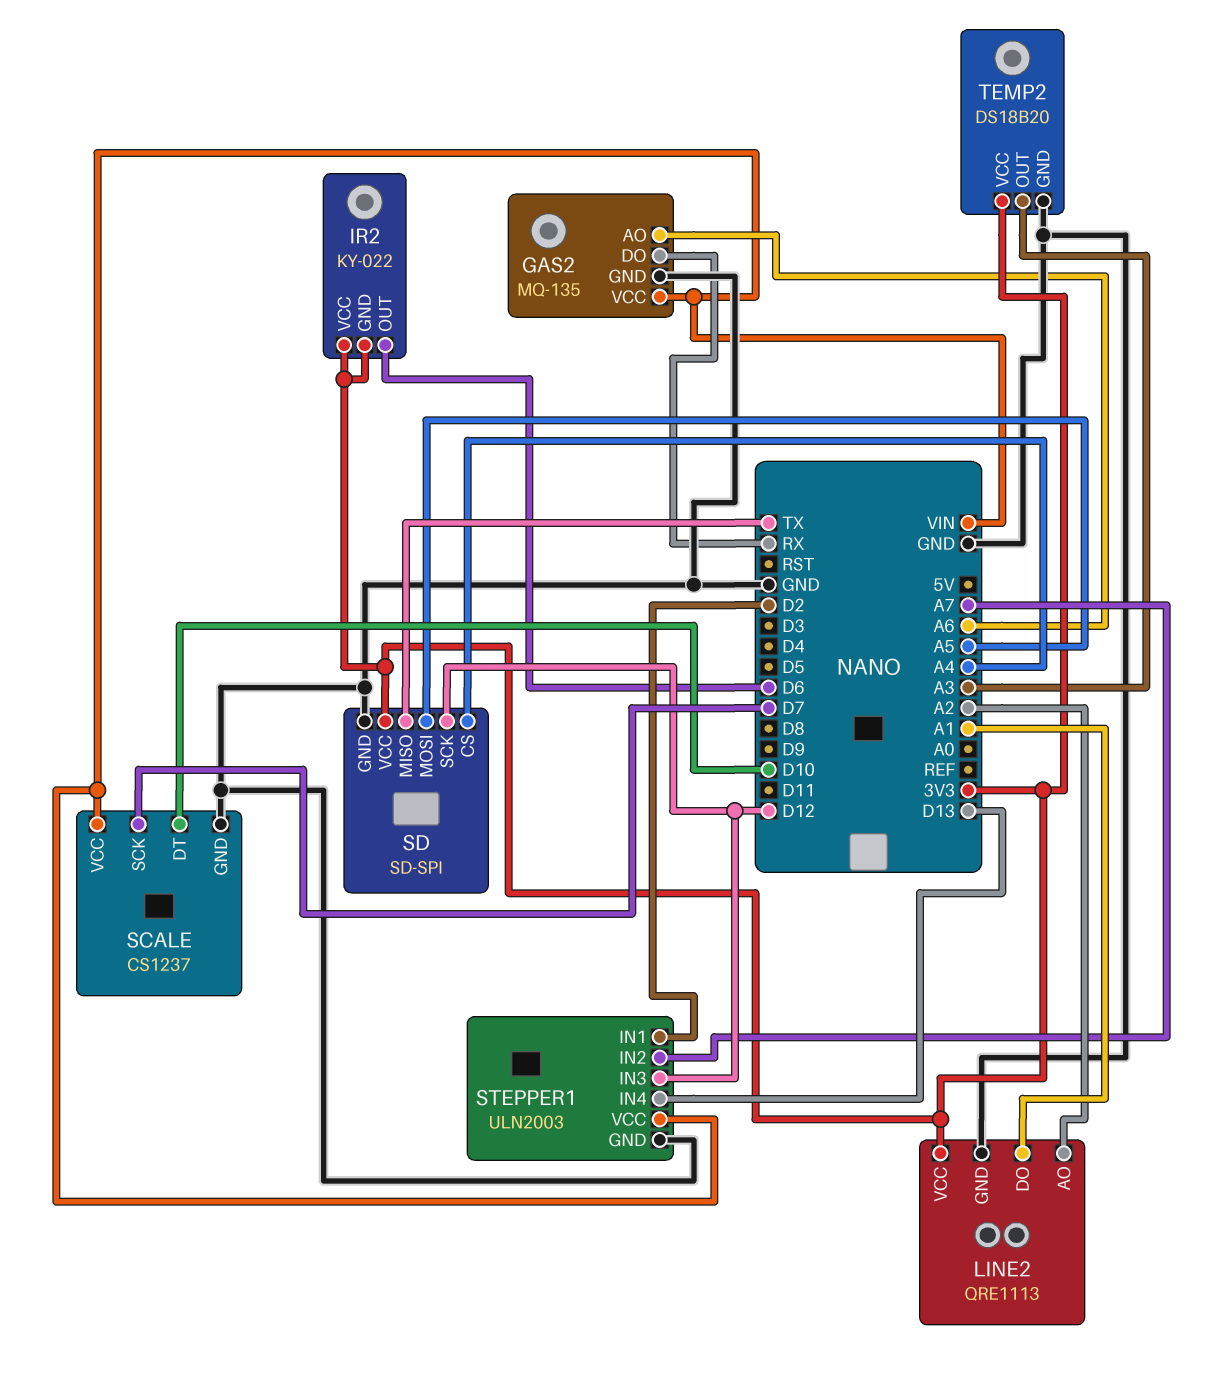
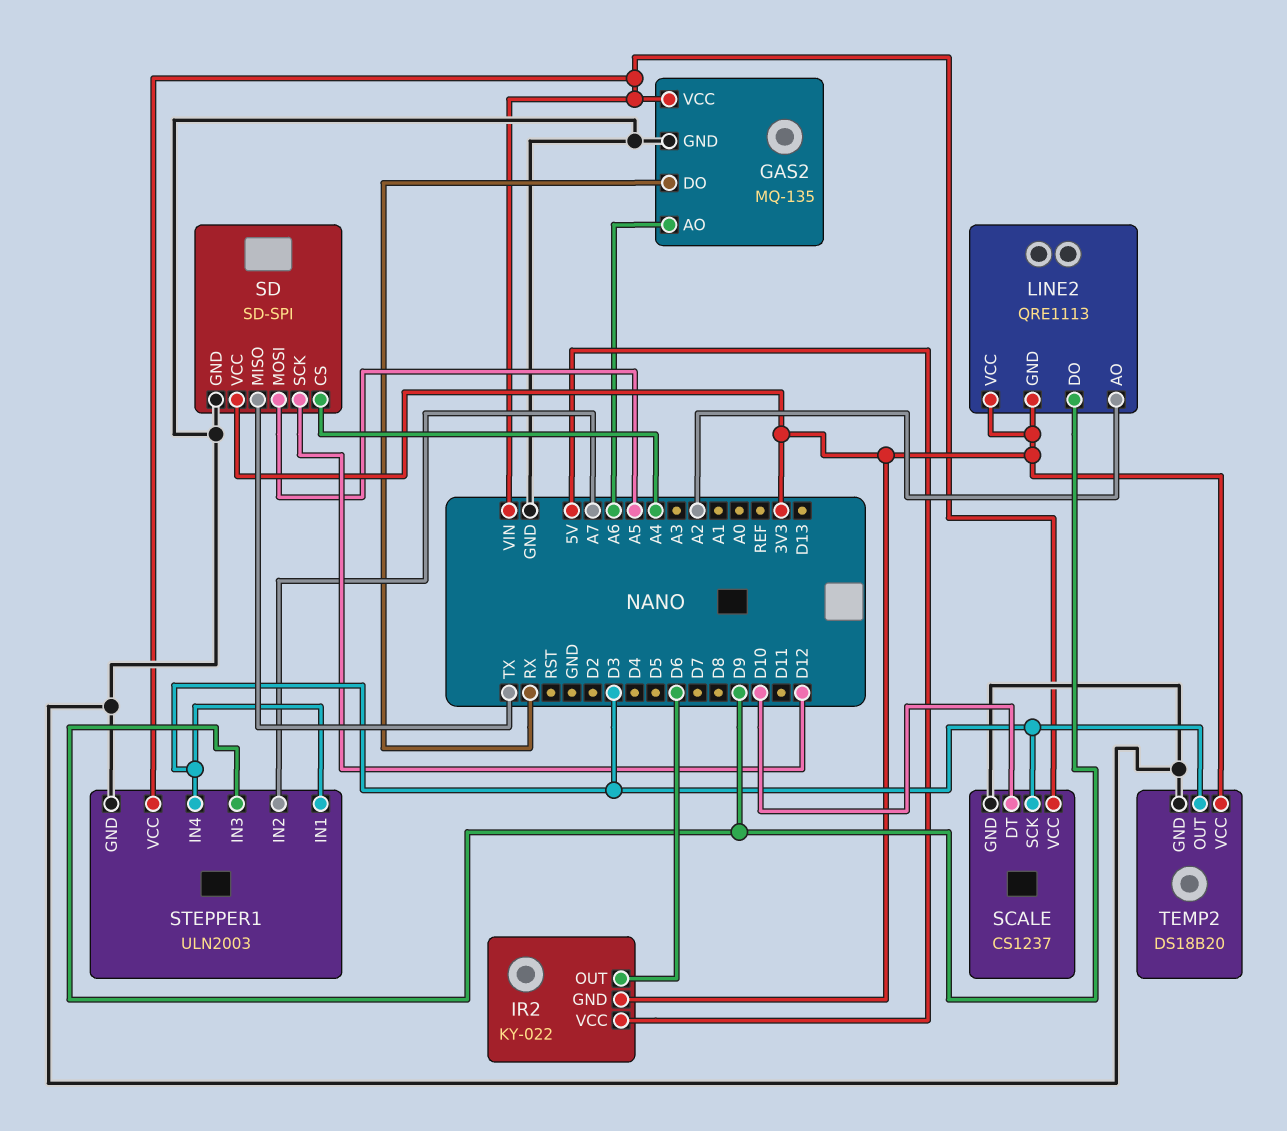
IR2 pin VCC: 3V3 -> 5V
LINE2 pin DO: A1 -> D9
LINE2 pin GND: GND -> 3V3
SCALE pin SCK: D7 -> D3
STEPPER1 pin IN1: D2 -> D3
STEPPER1 pin IN3: D12 -> D9
STEPPER1 pin IN4: D13 -> D3
TEMP2 pin OUT: A3 -> D3

